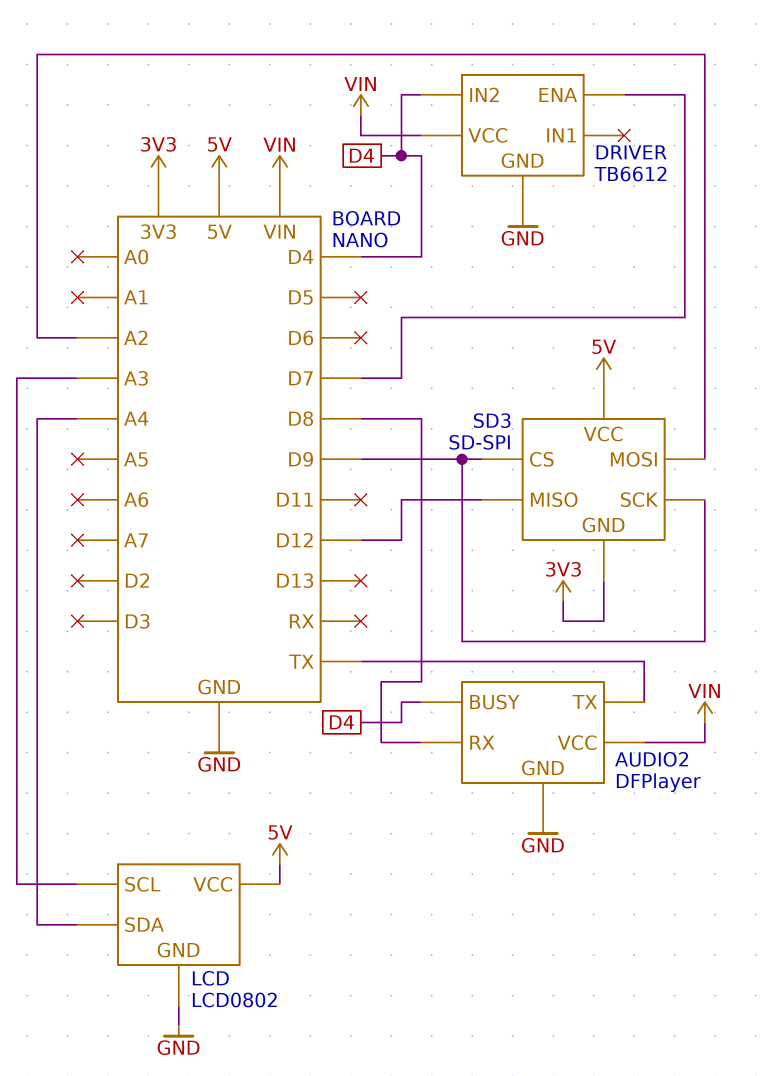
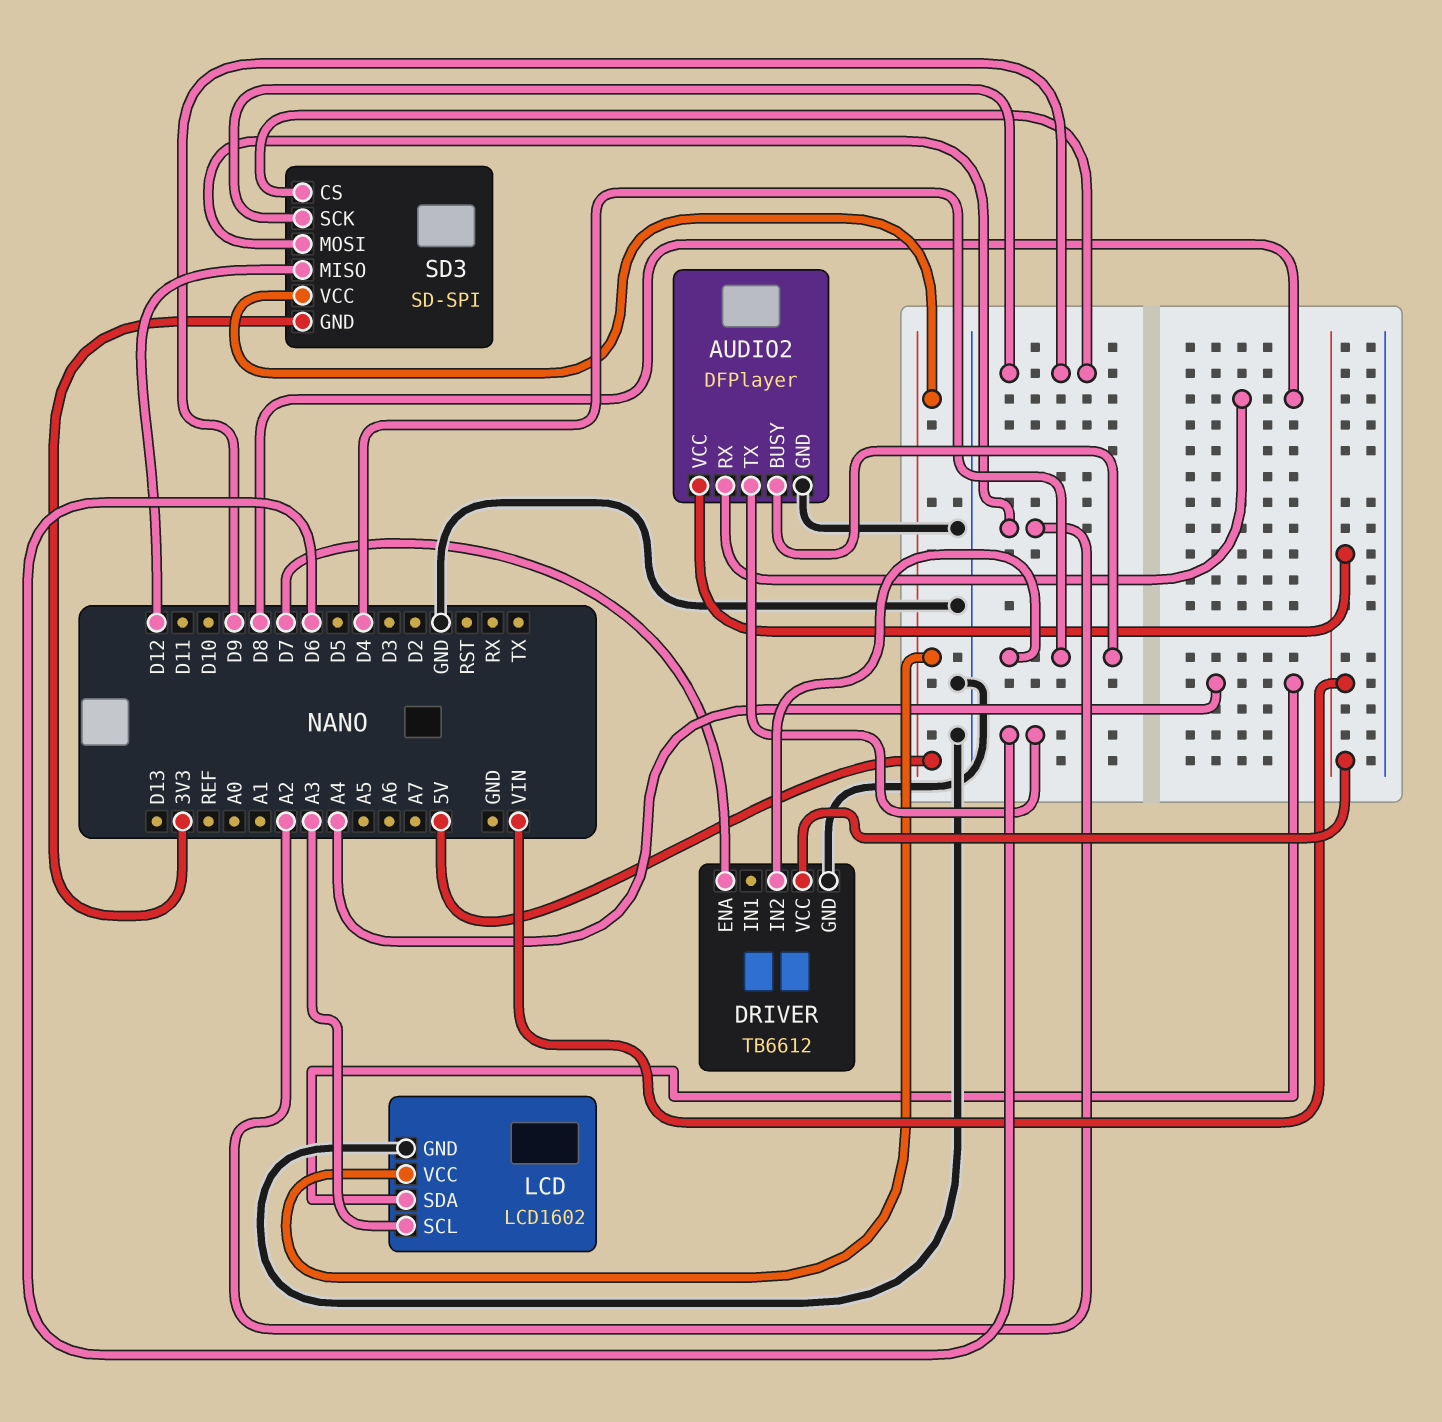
AUDIO2 pin TX: TX -> D6
LCD: LCD0802 -> LCD1602

